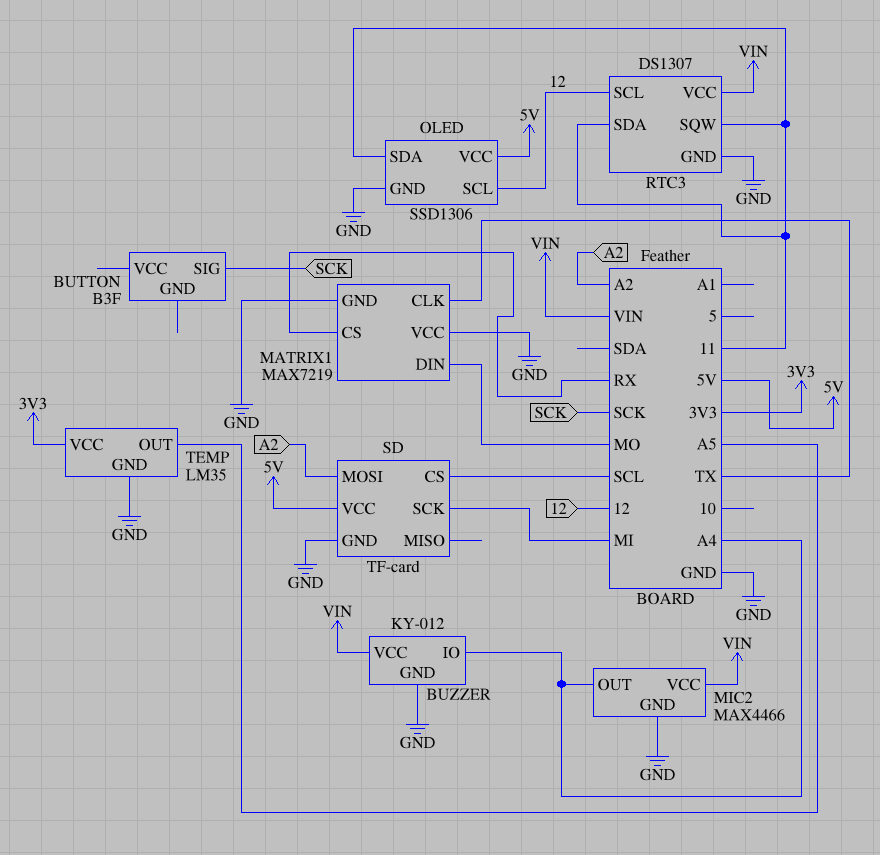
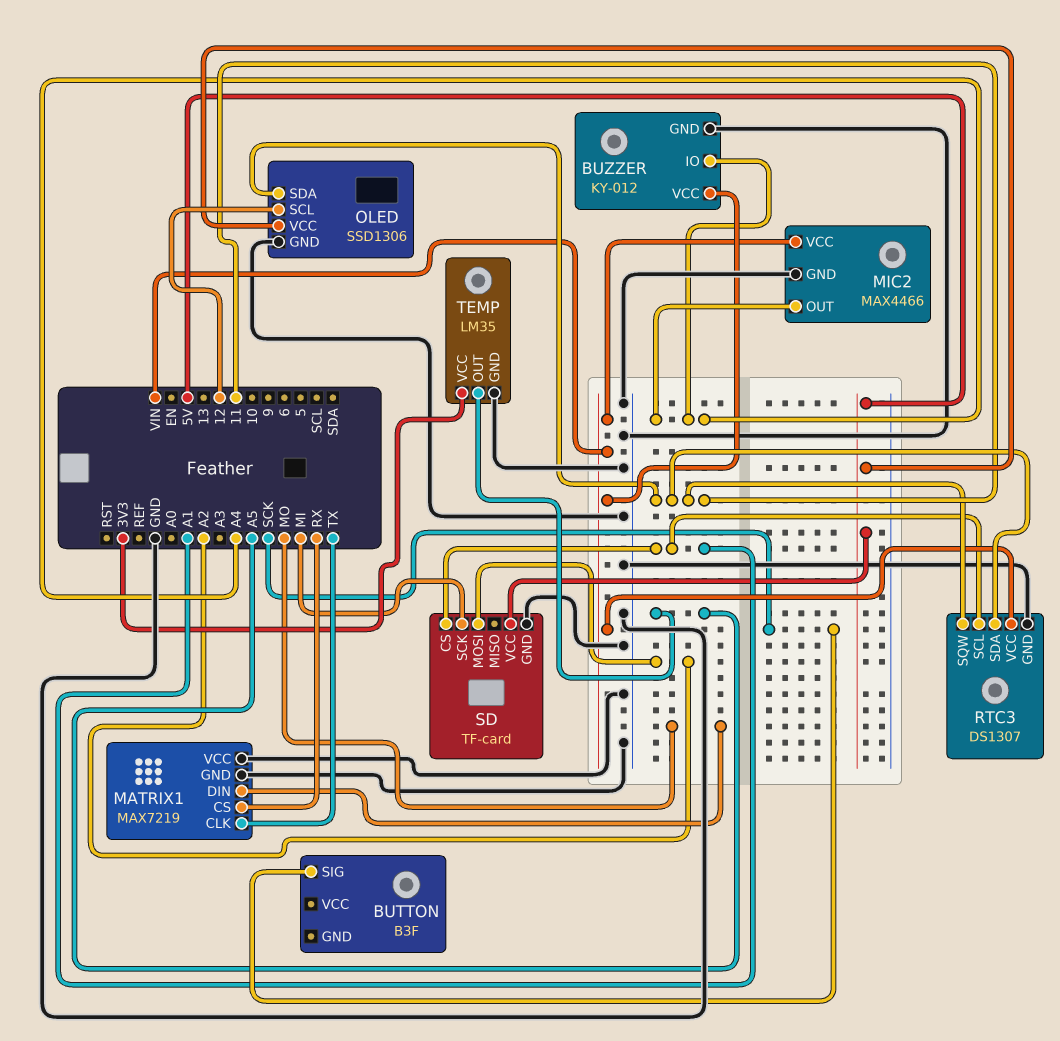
RTC3 pin SCL: 12 -> A1
SD pin CS: SCL -> A1

